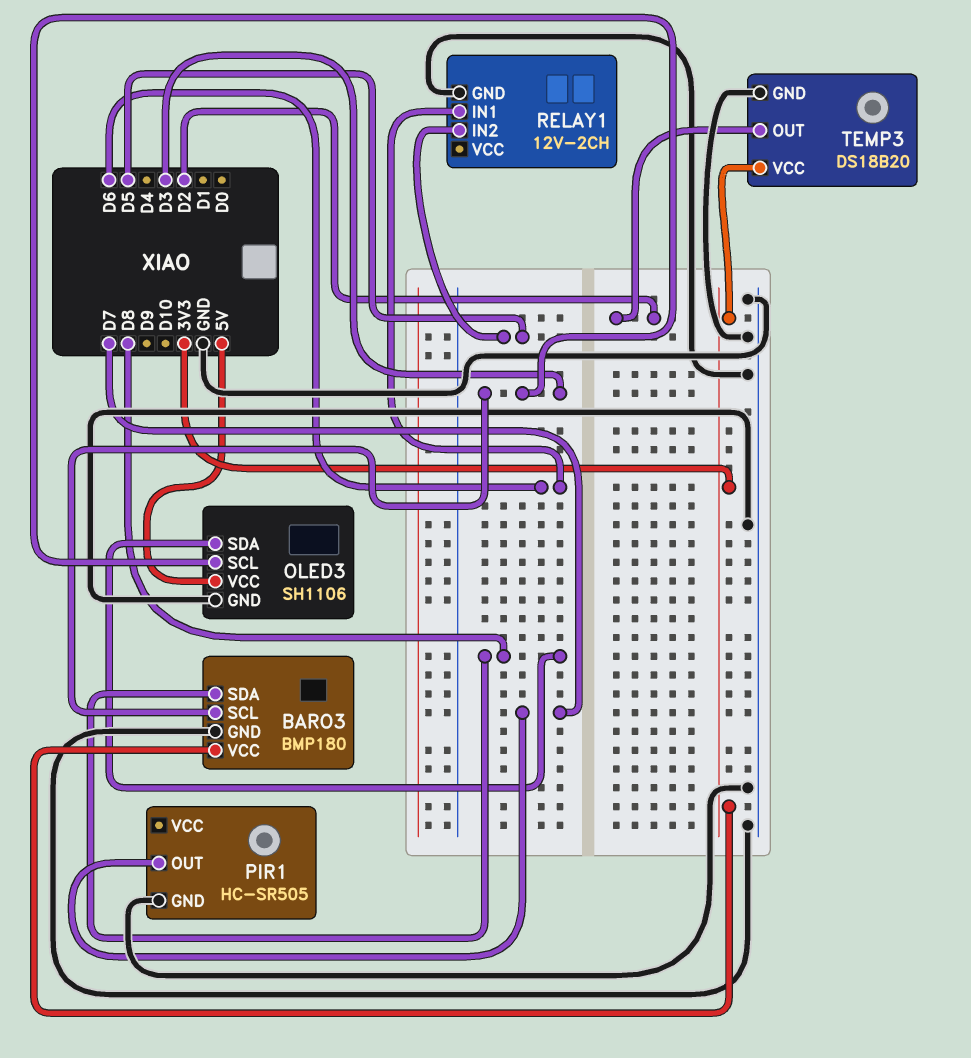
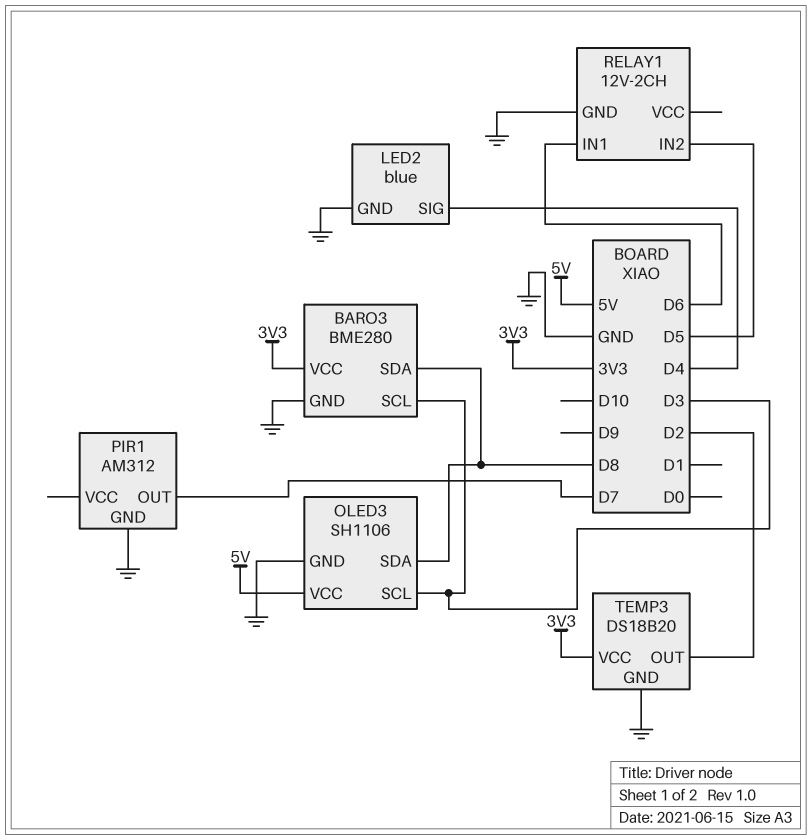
BARO3: BMP180 -> BME280
LED2: none -> blue
LED2 pin GND: none -> GND
LED2 pin SIG: none -> D4
PIR1: HC-SR505 -> AM312

